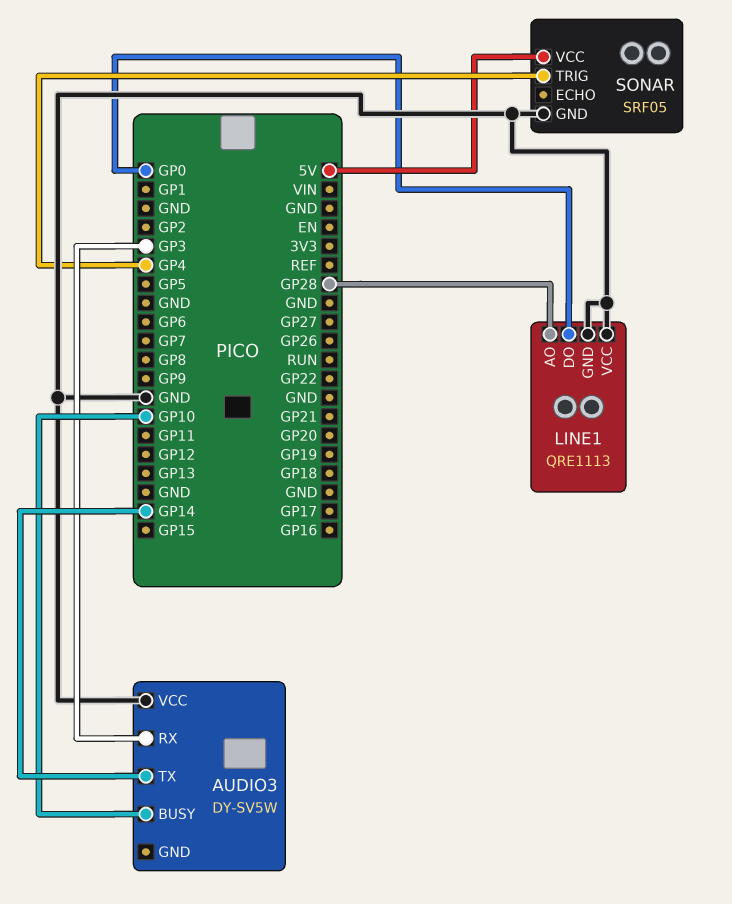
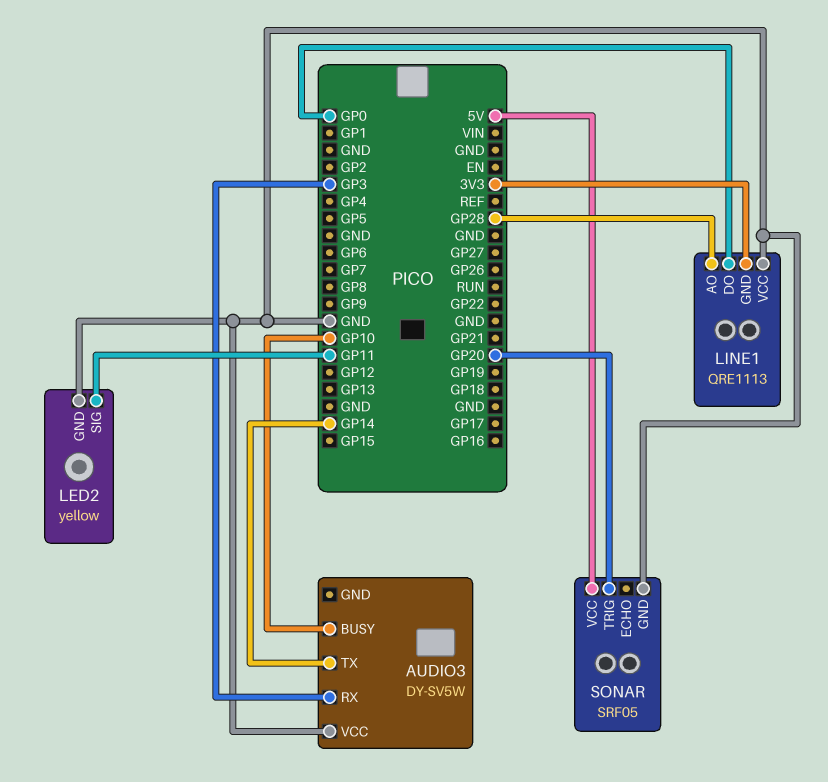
LED2: none -> yellow
LED2 pin GND: none -> GND
LED2 pin SIG: none -> GP11
LINE1 pin GND: GND -> 3V3
SONAR pin TRIG: GP4 -> GP20

